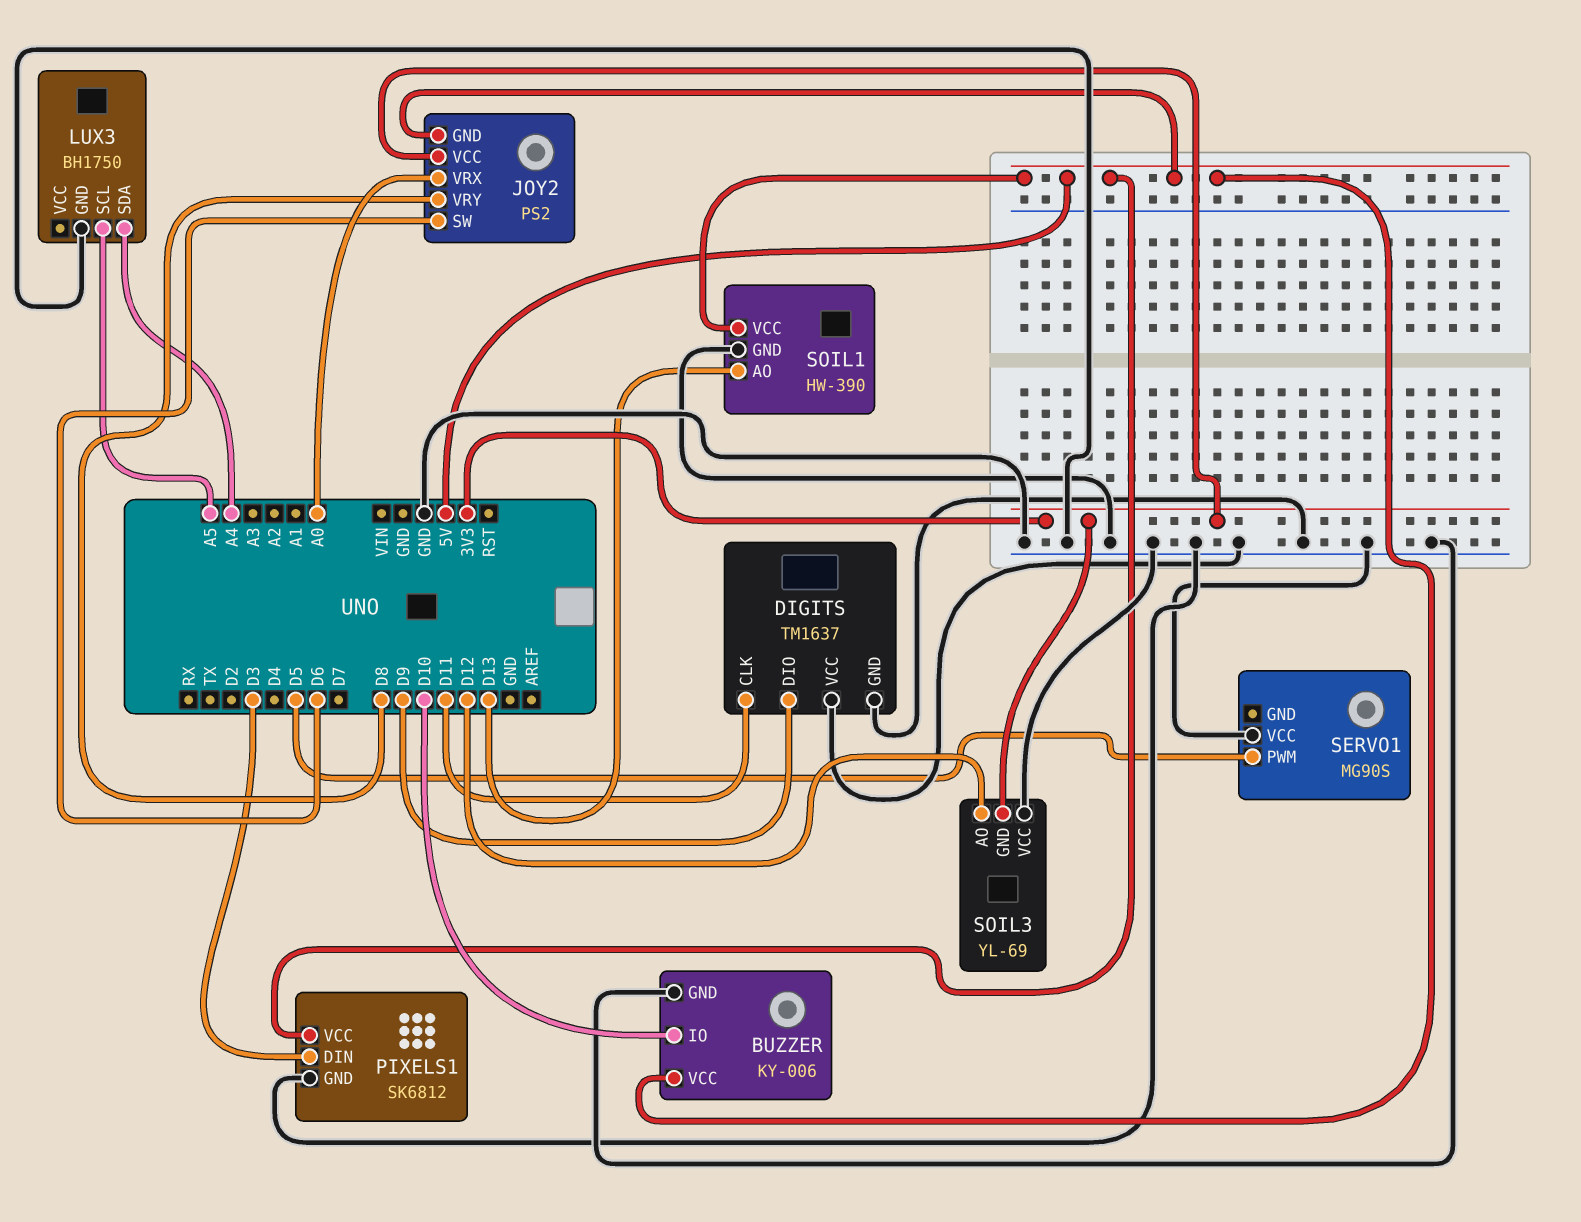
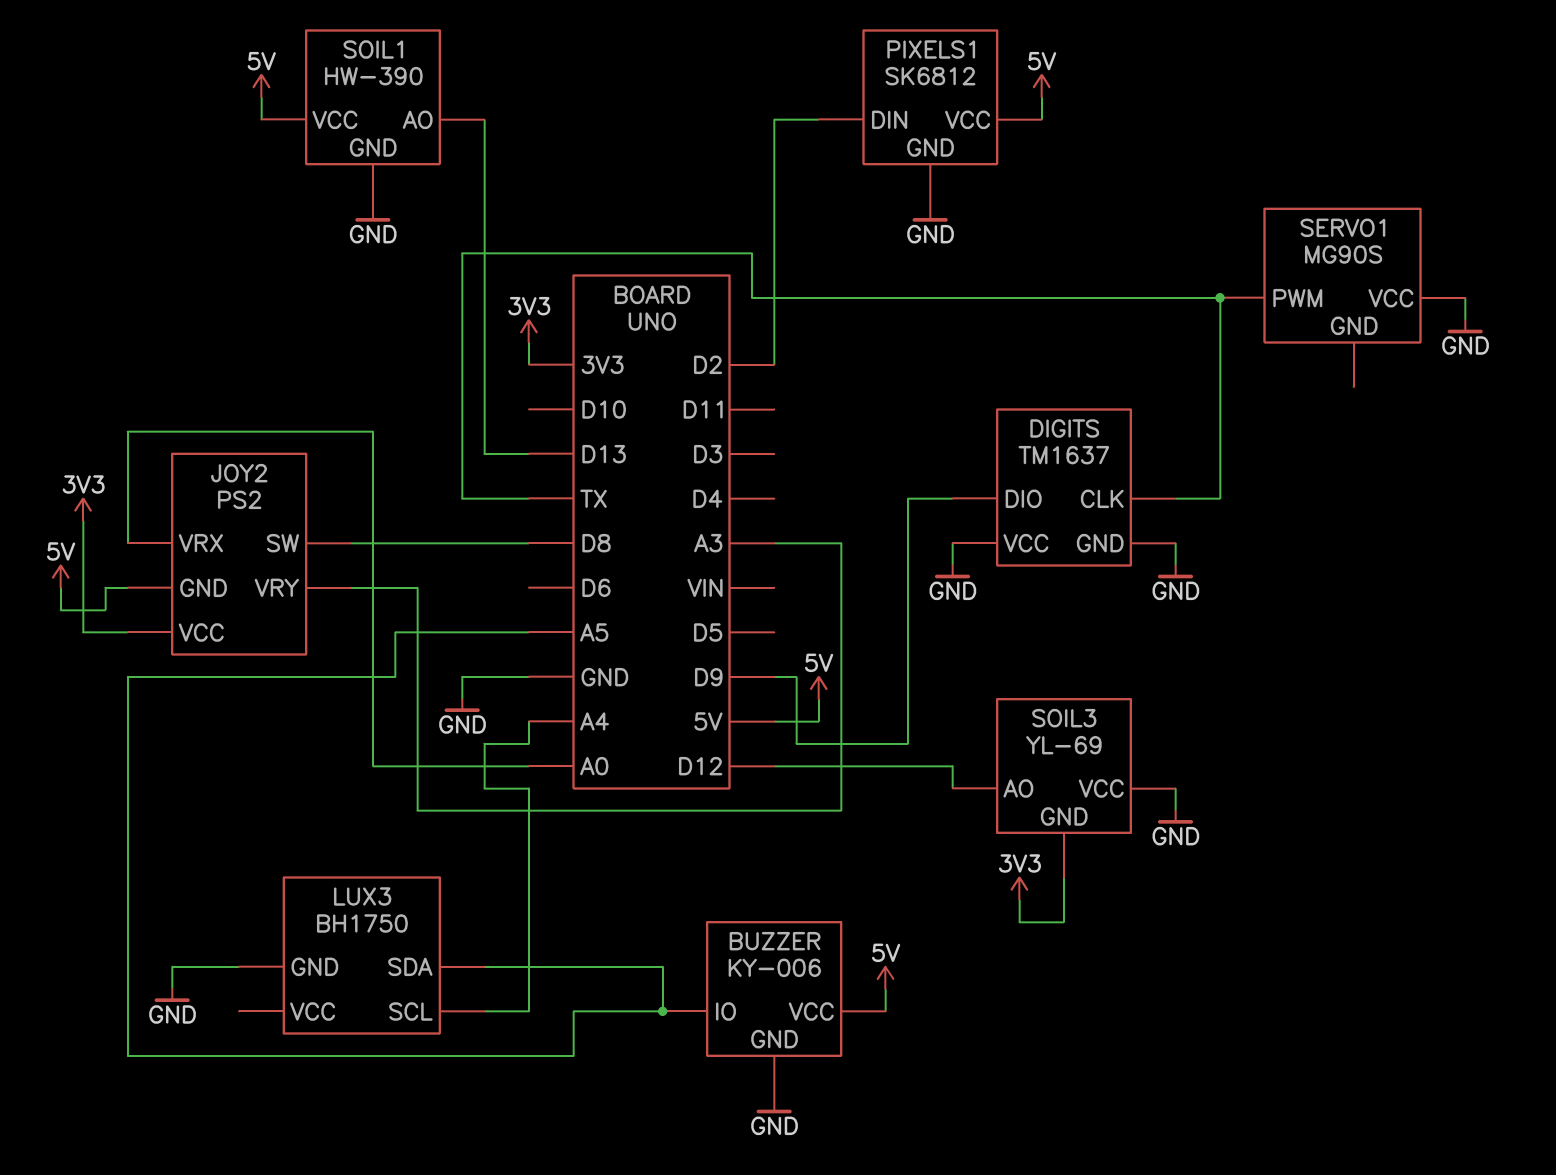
BUZZER pin IO: D10 -> A5
DIGITS pin CLK: D11 -> TX
JOY2 pin SW: D6 -> D8
JOY2 pin VRY: D8 -> A3
LUX3 pin SCL: A5 -> A4
LUX3 pin SDA: A4 -> A5
PIXELS1 pin DIN: D3 -> D2
SERVO1 pin PWM: D5 -> TX

